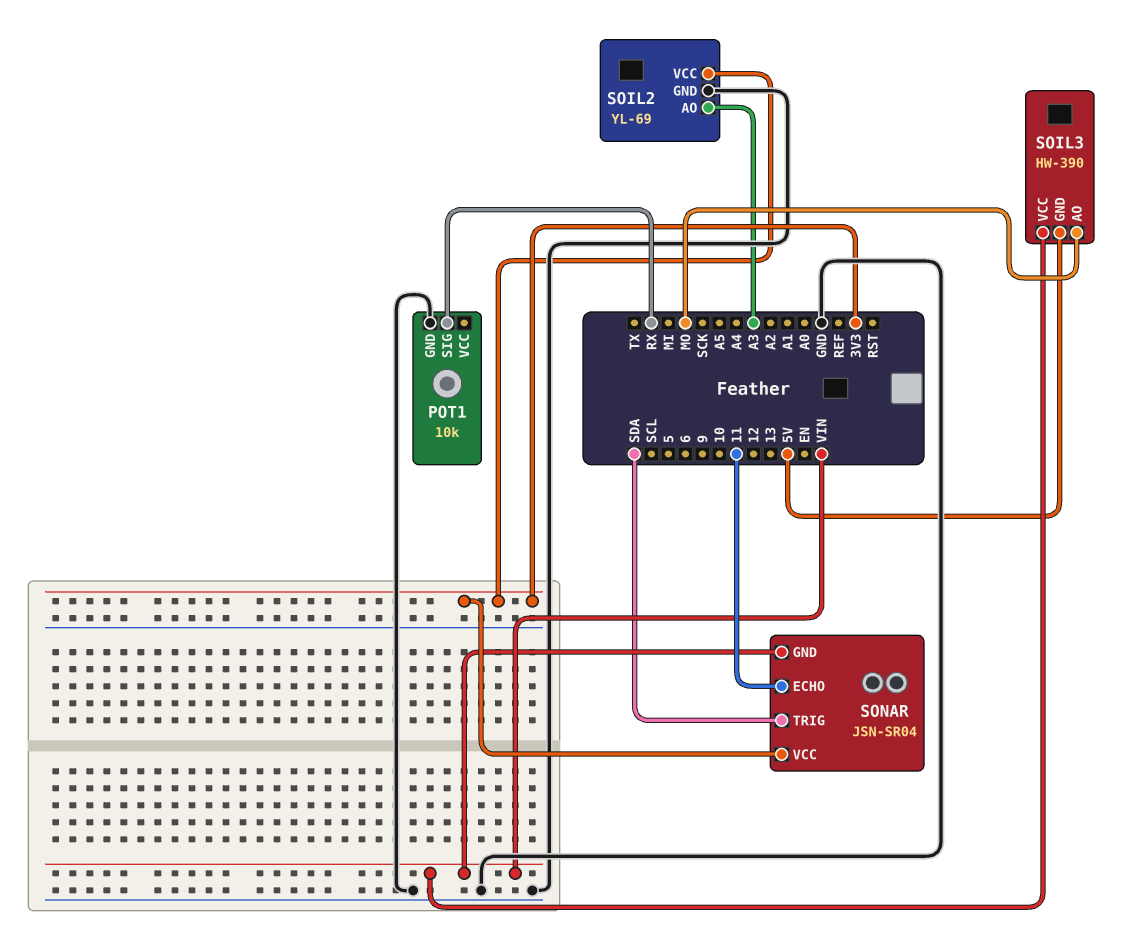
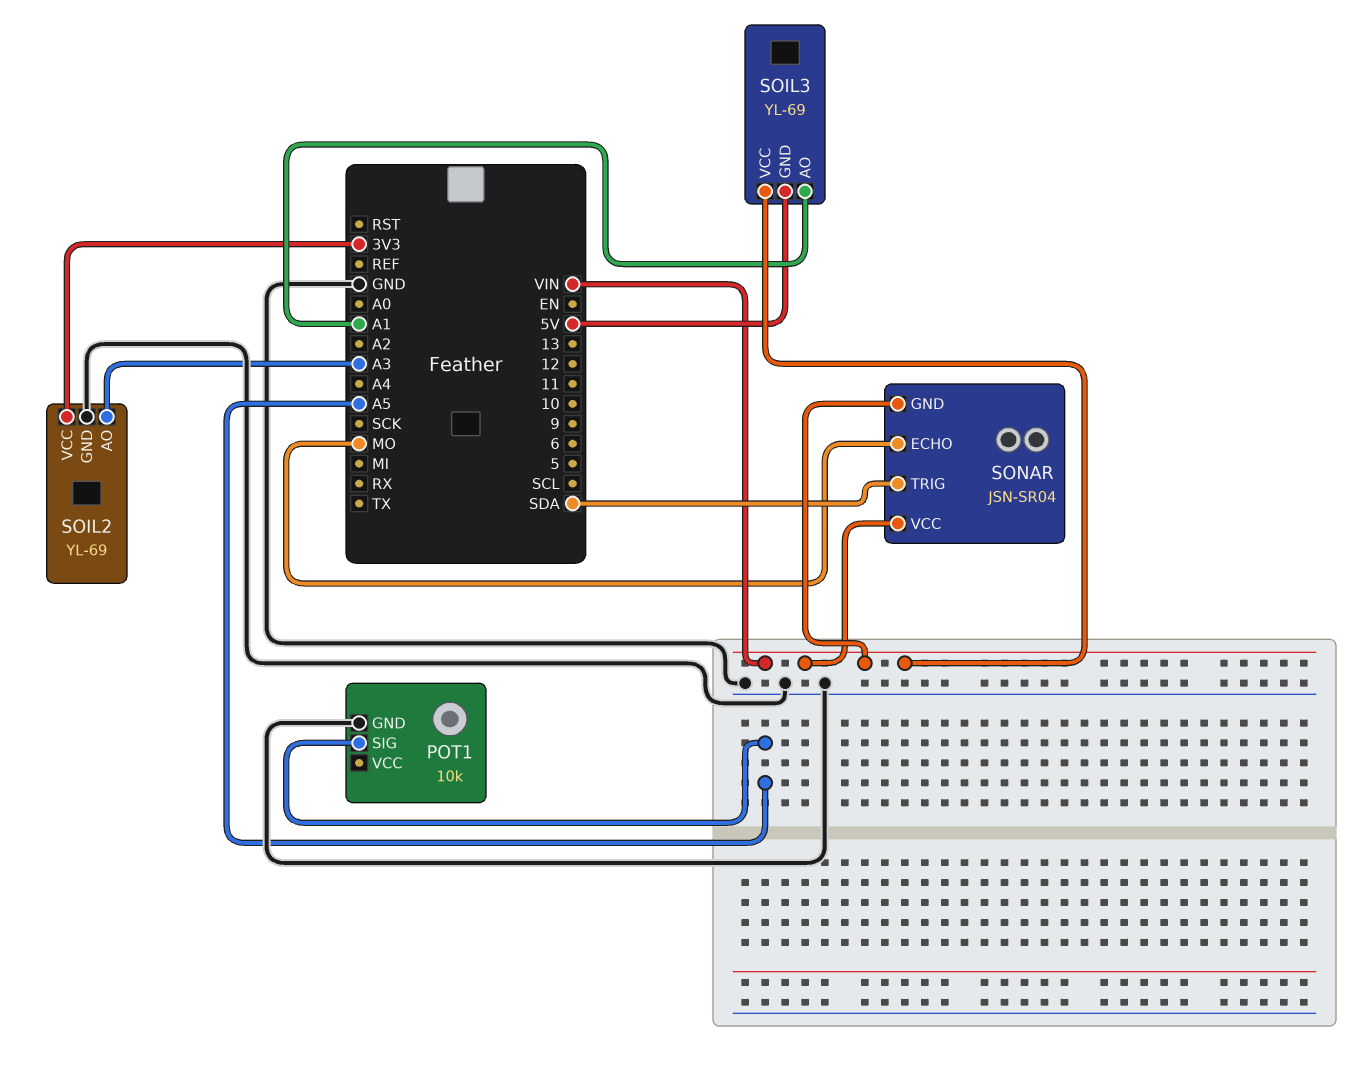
POT1 pin SIG: RX -> A5
SOIL3: HW-390 -> YL-69
SOIL3 pin AO: MO -> A1
SONAR pin ECHO: 11 -> MO
SONAR pin VCC: 3V3 -> VIN

